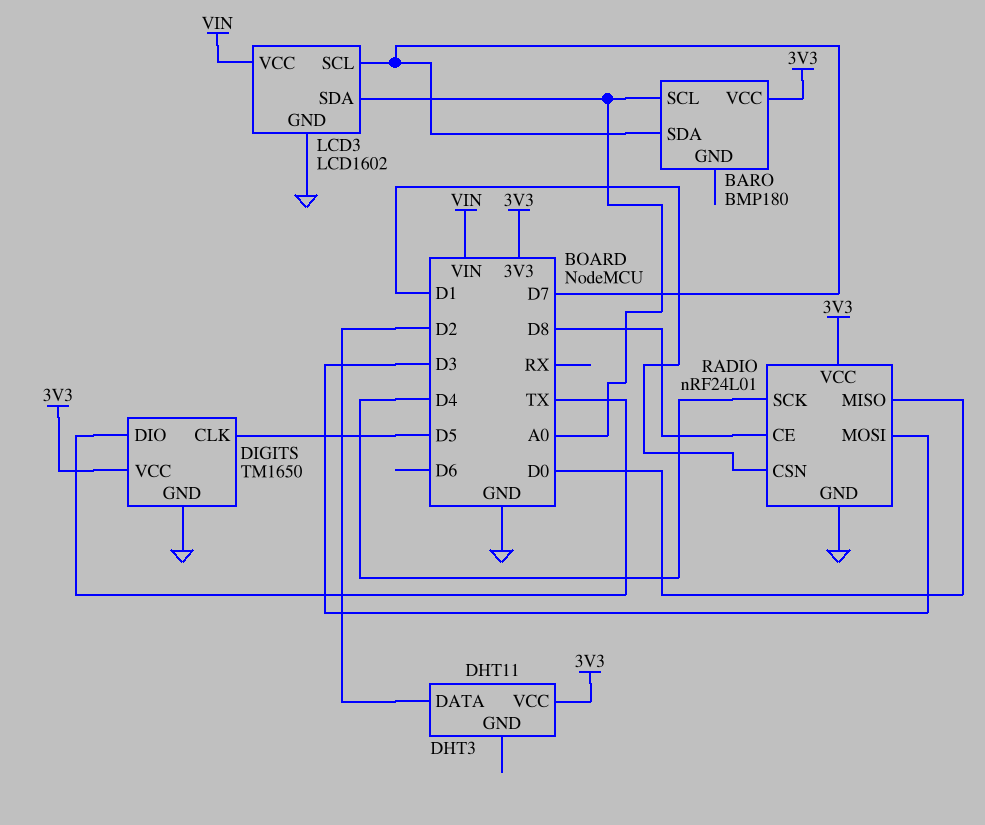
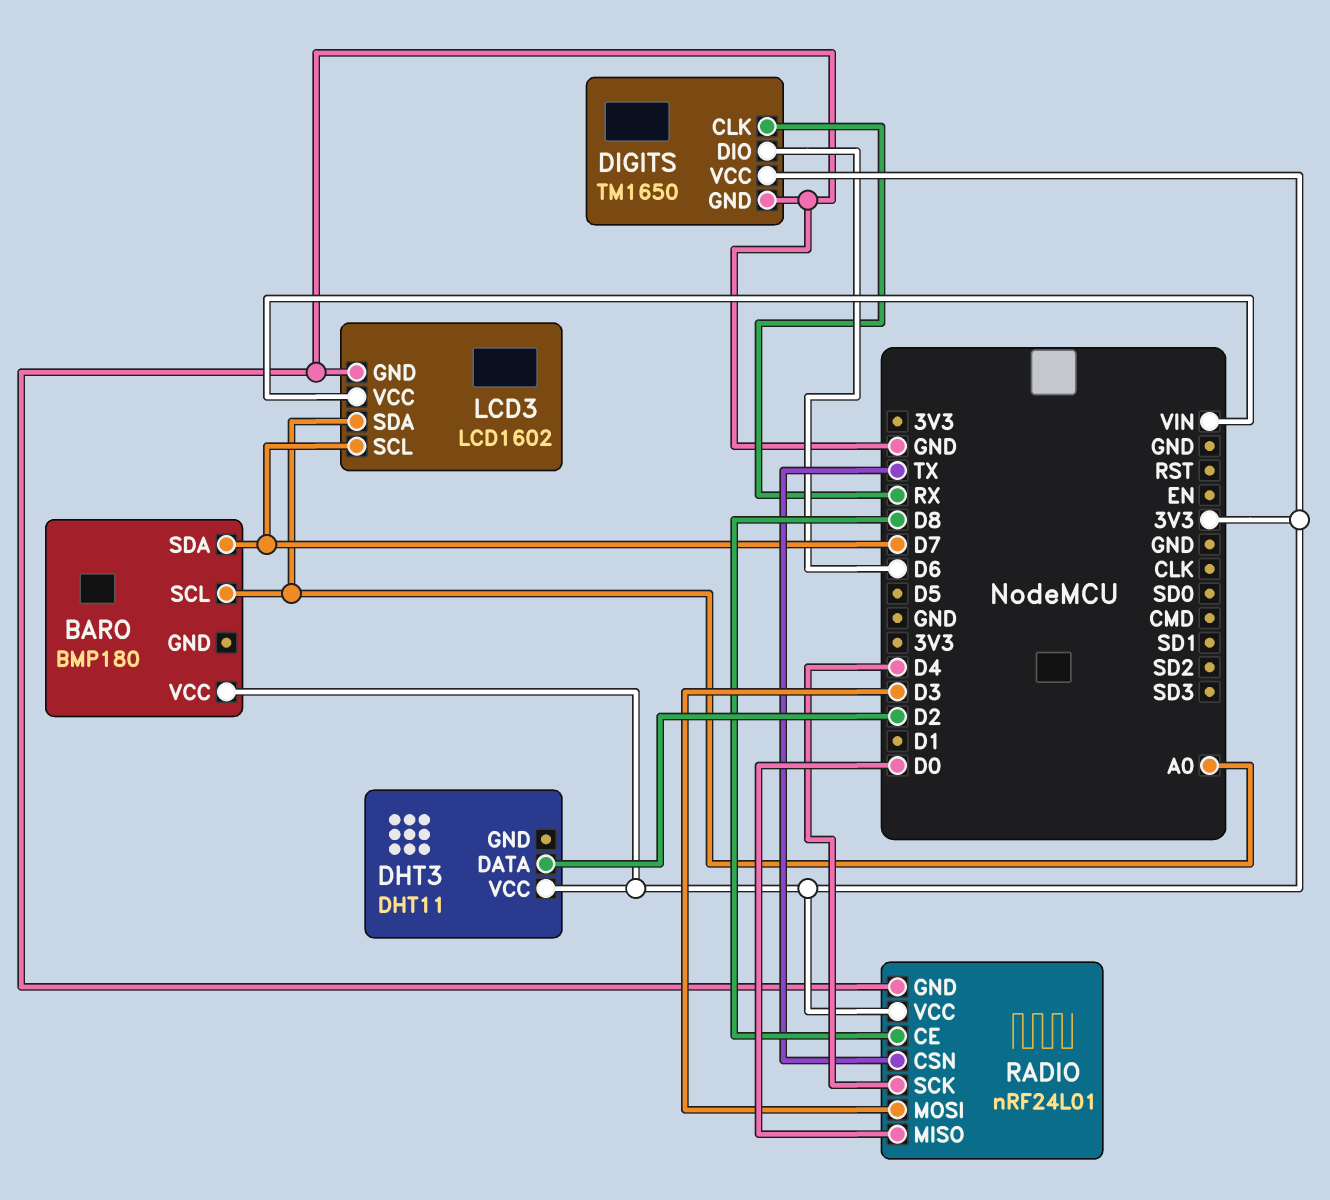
DIGITS pin CLK: D5 -> RX
DIGITS pin DIO: TX -> D6
RADIO pin CSN: D1 -> TX

